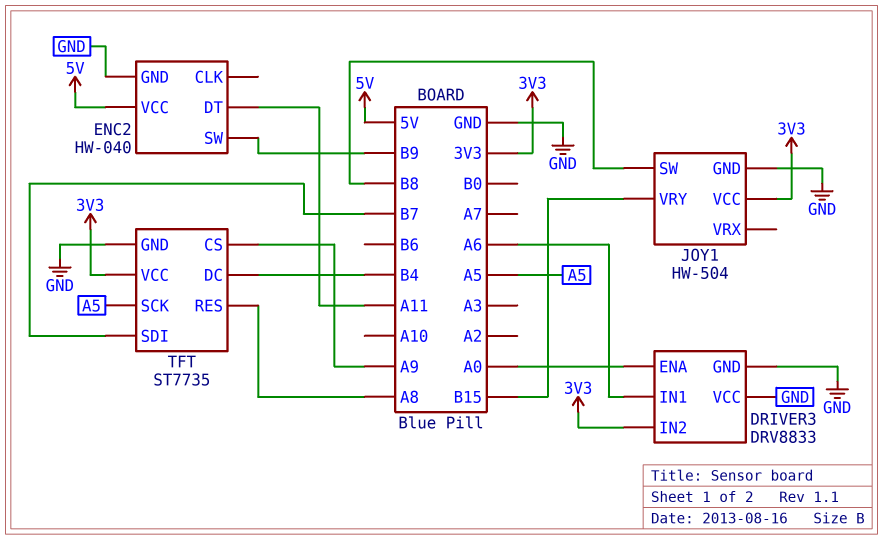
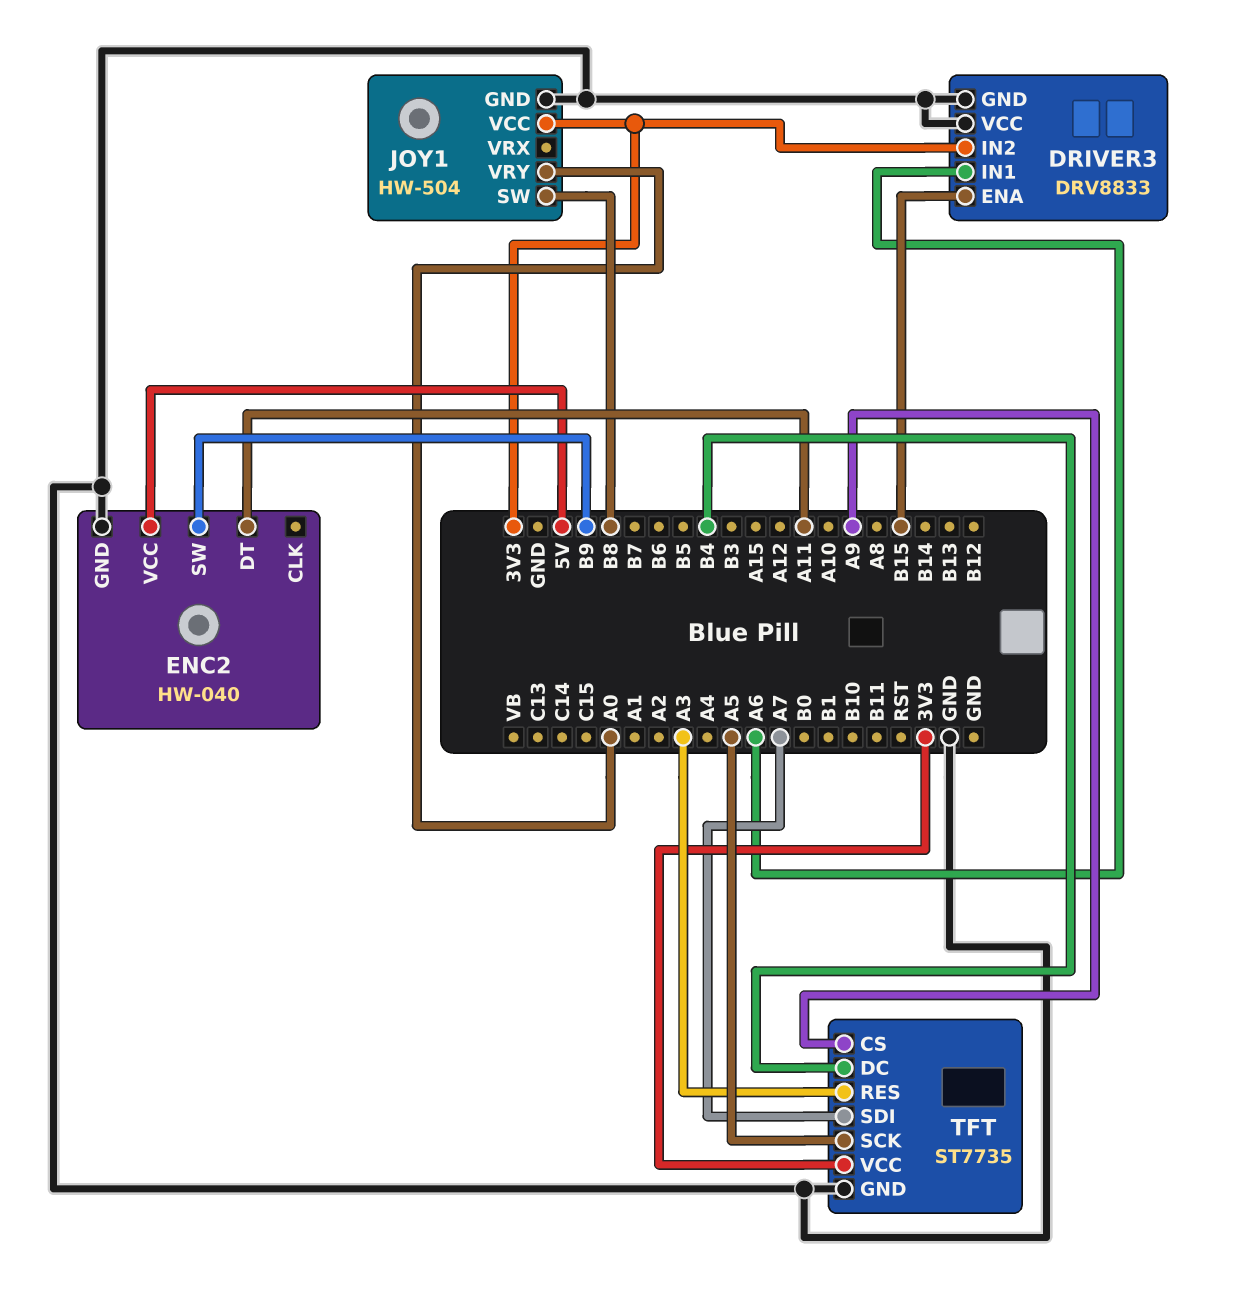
DRIVER3 pin ENA: A0 -> B15
JOY1 pin VRY: B15 -> A0
TFT pin RES: A8 -> A3
TFT pin SDI: B7 -> A7

